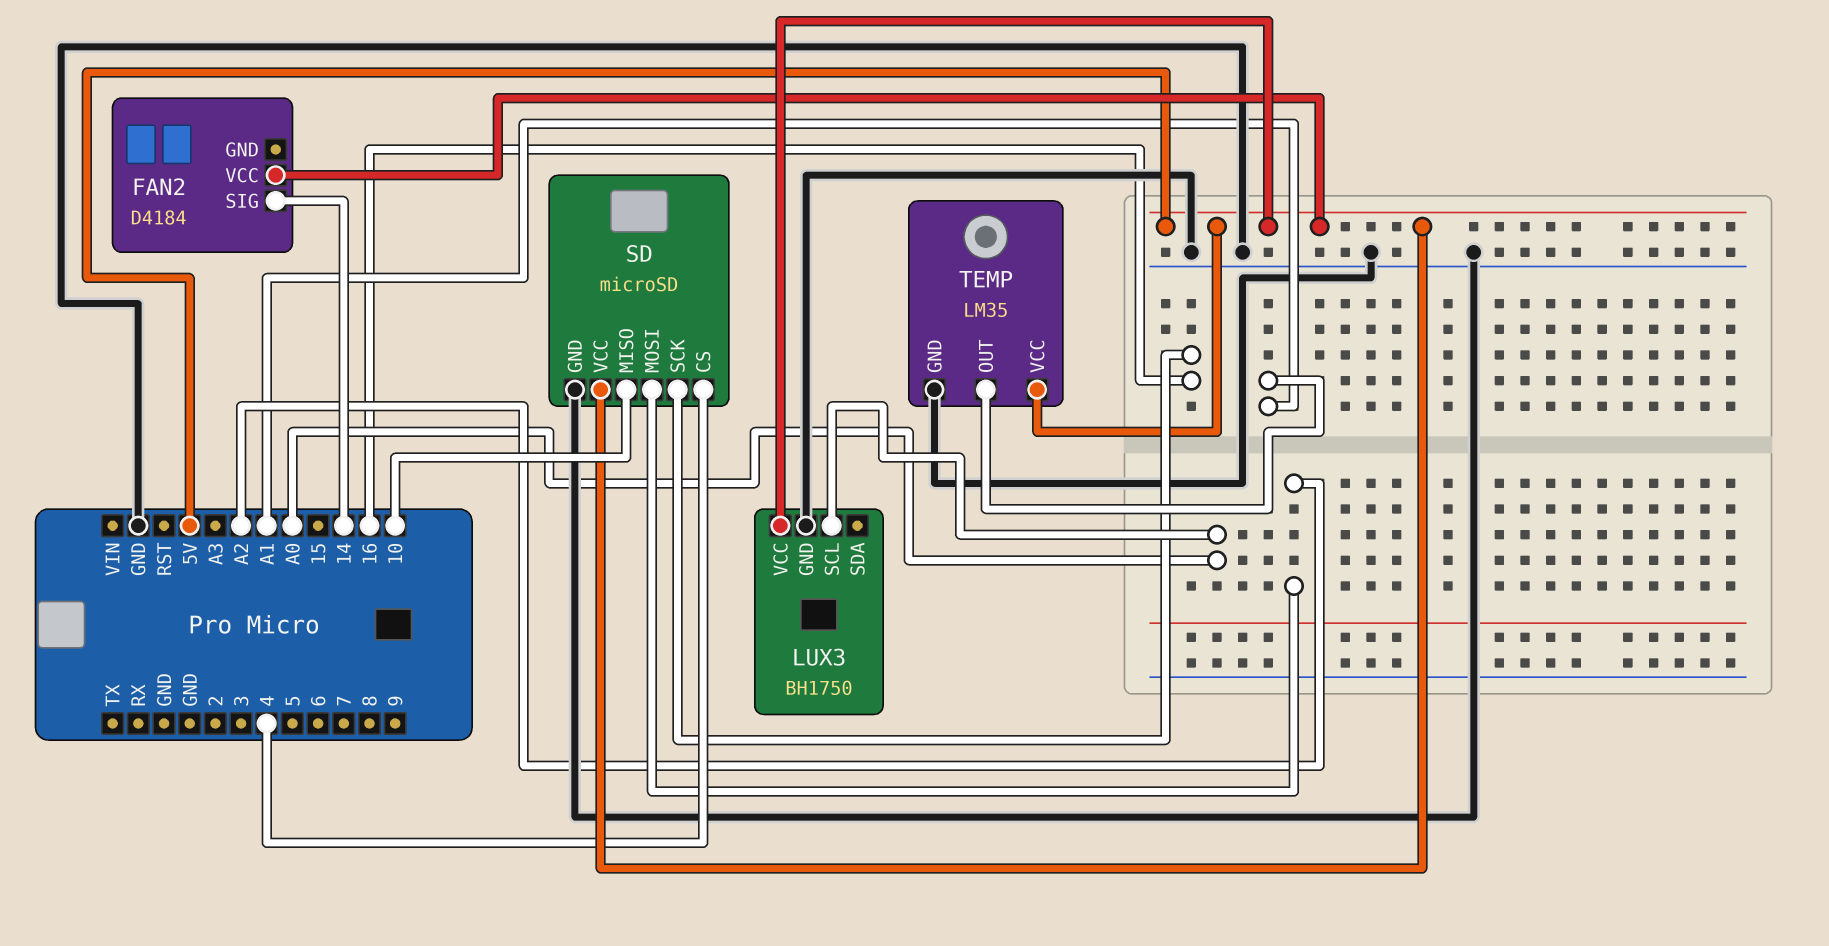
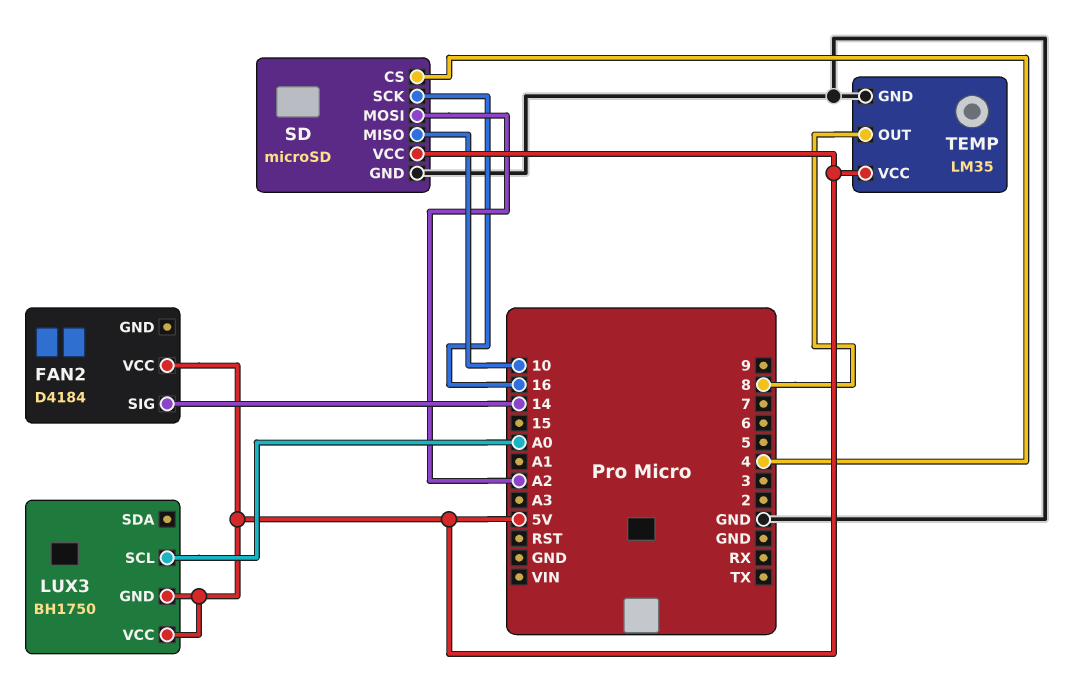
LUX3 pin GND: GND -> 5V
TEMP pin OUT: A1 -> 8

